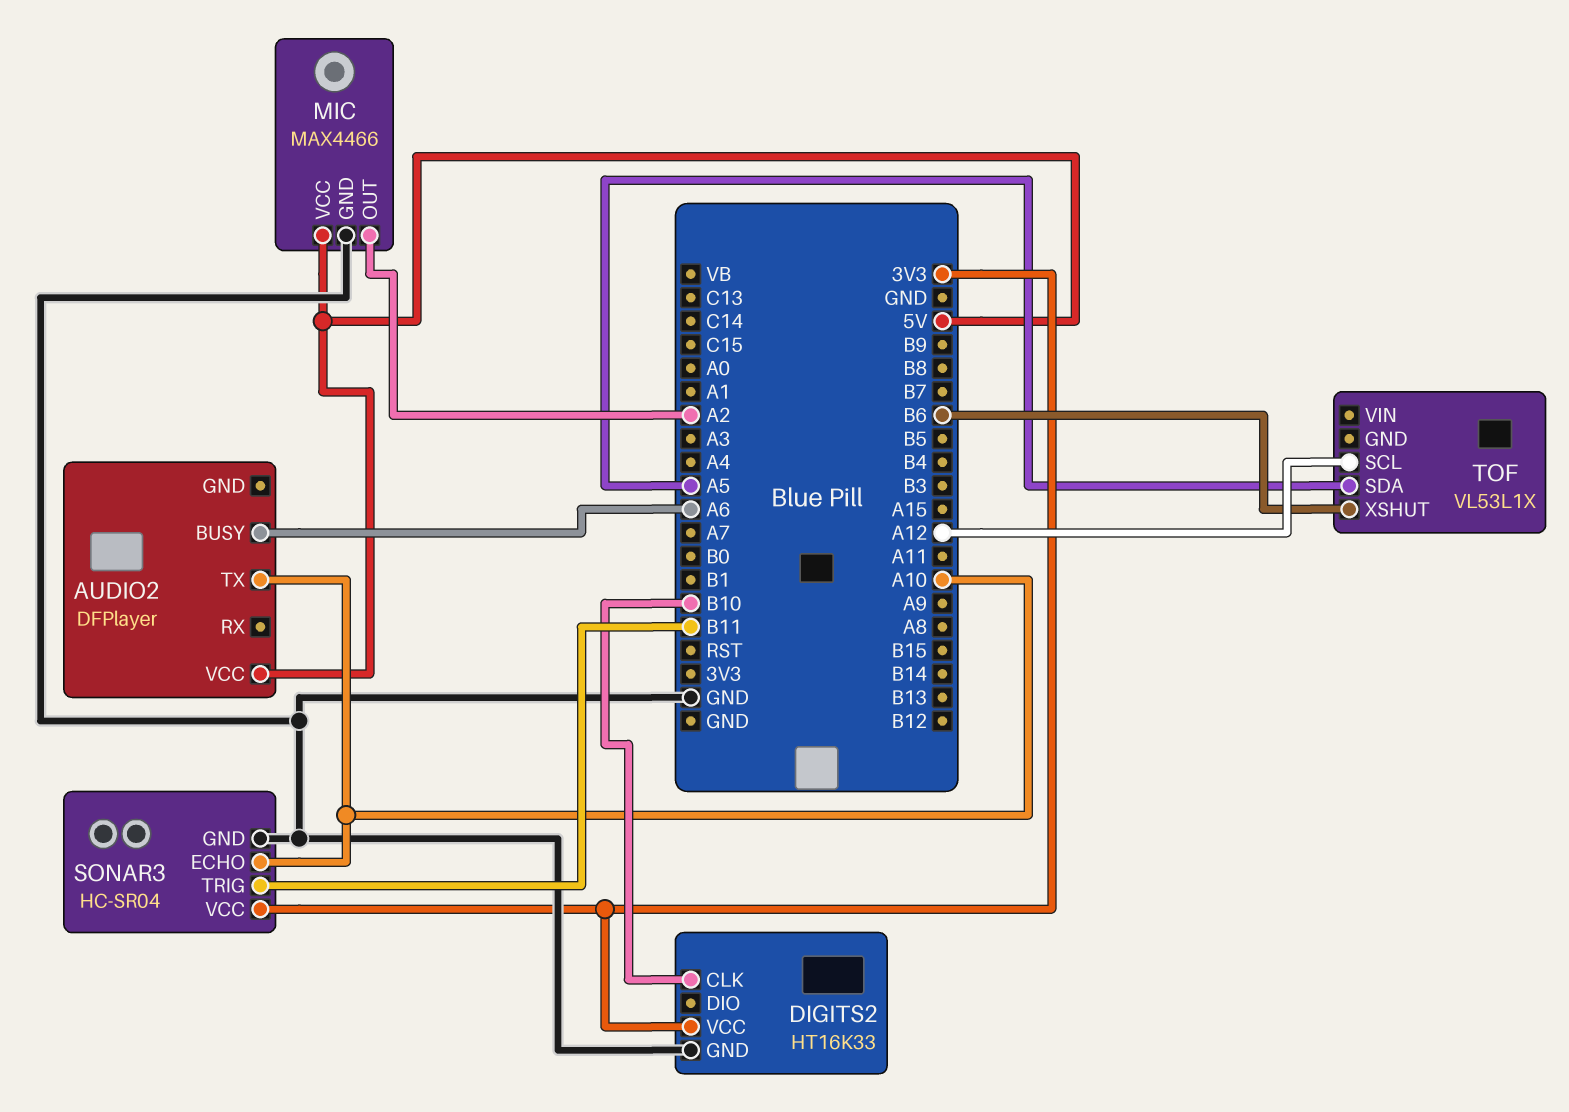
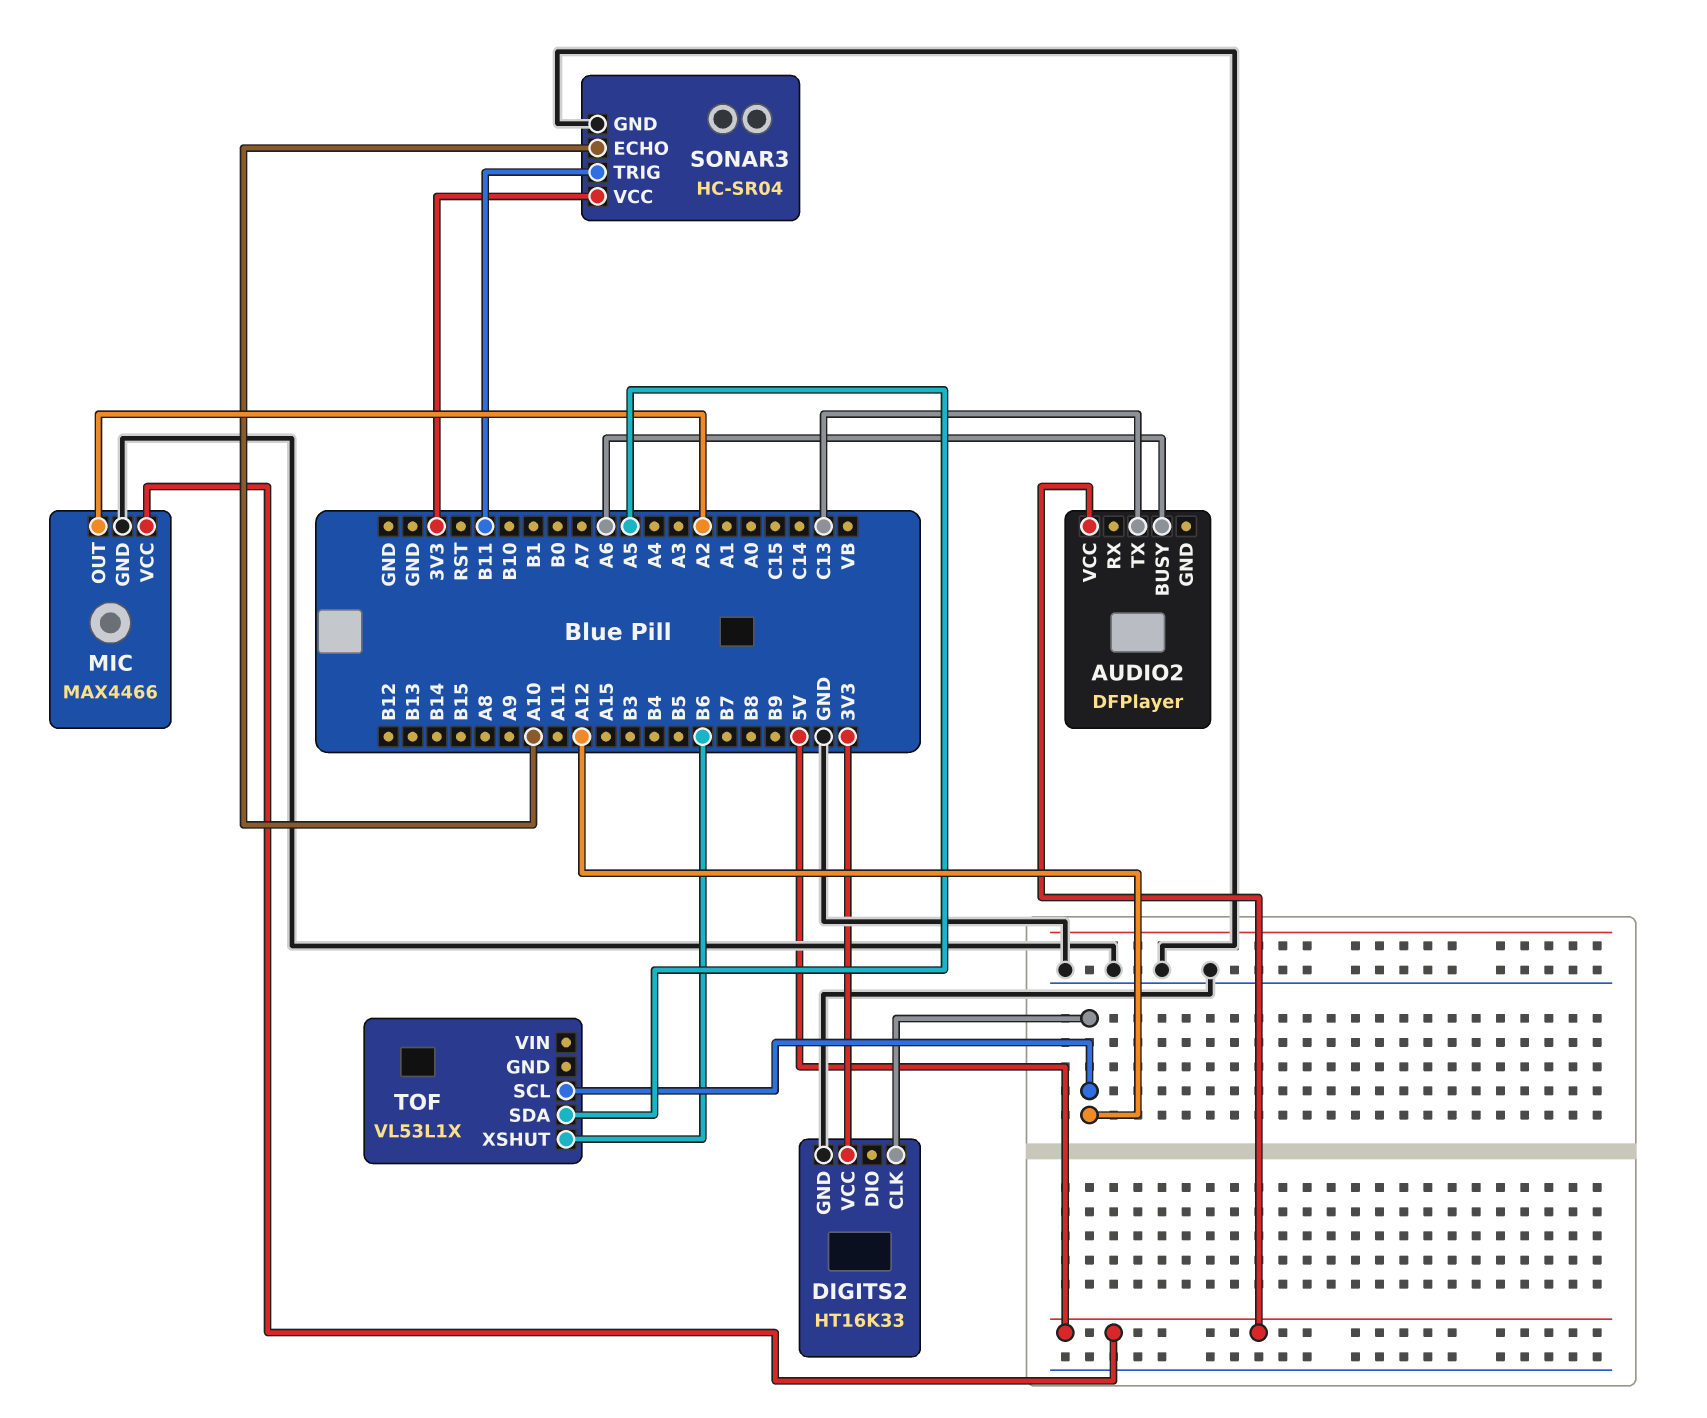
AUDIO2 pin TX: A10 -> C13
DIGITS2 pin CLK: B10 -> A12

